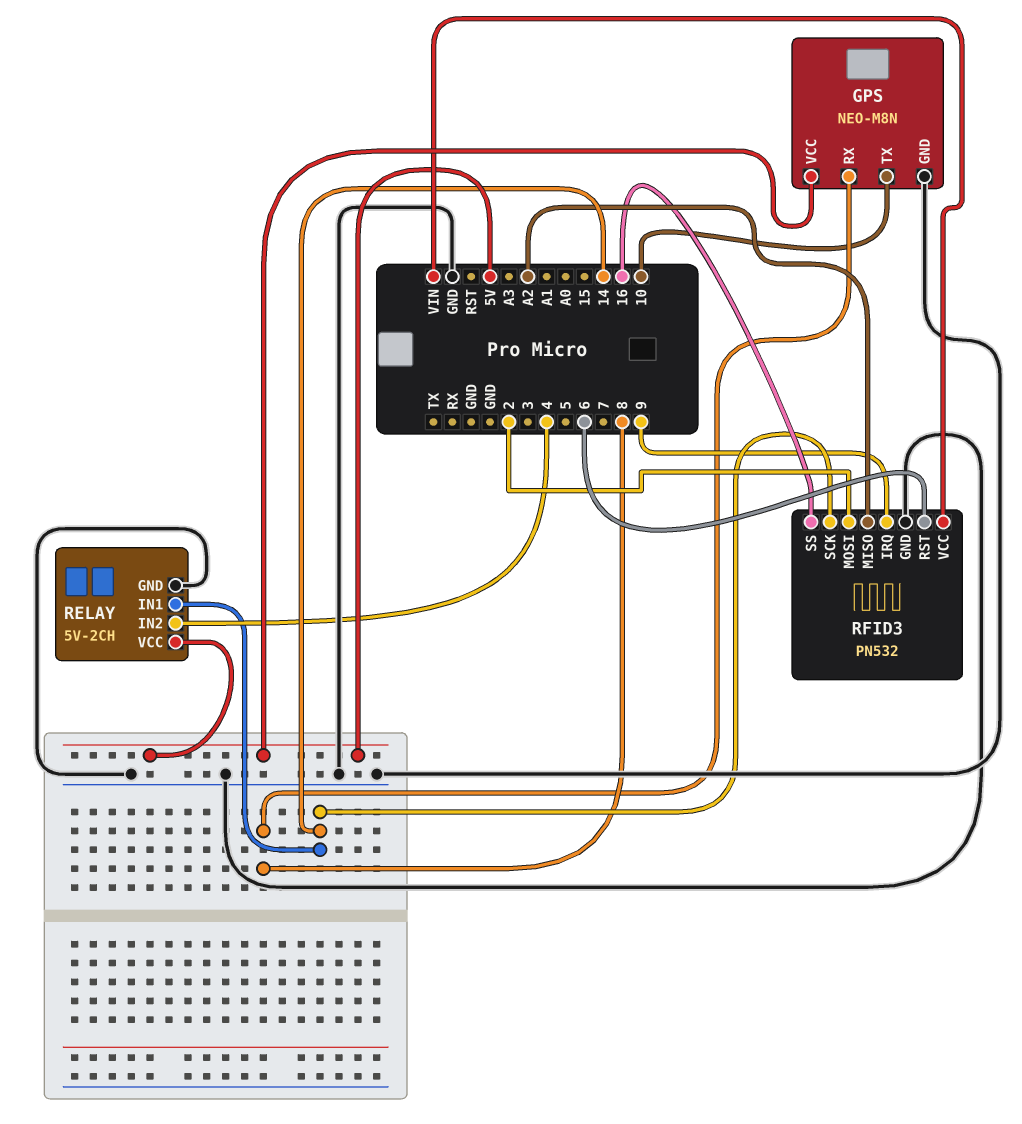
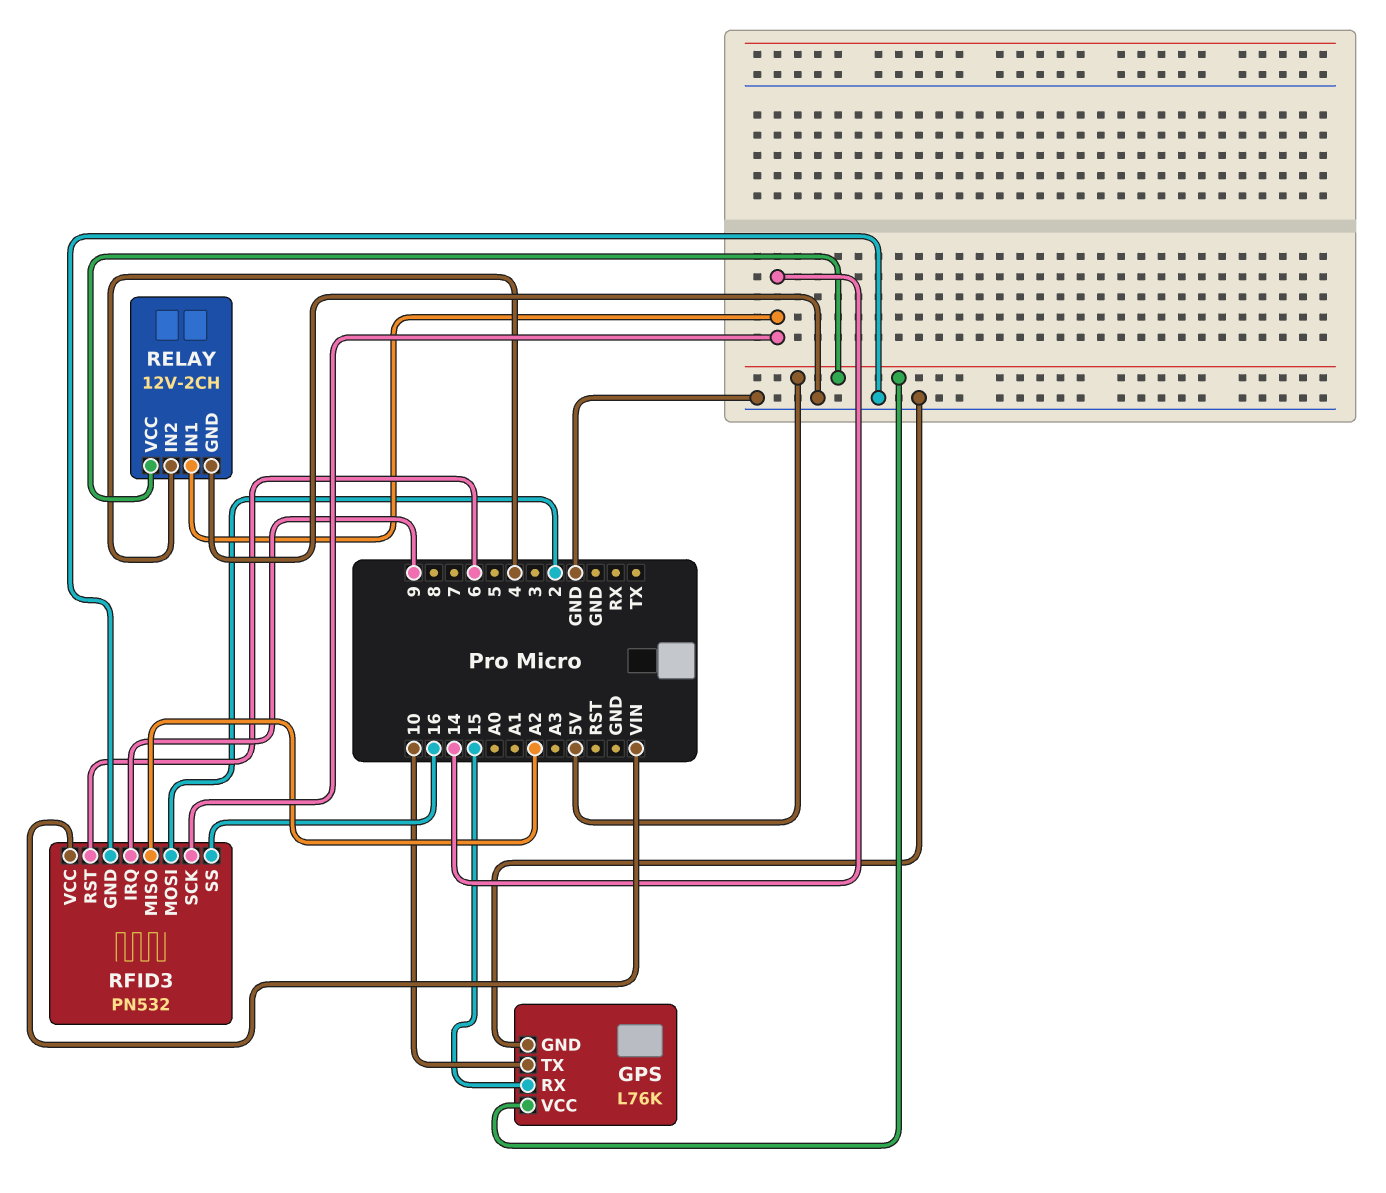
GPS: NEO-M8N -> L76K
GPS pin RX: 8 -> 15
RELAY: 5V-2CH -> 12V-2CH

